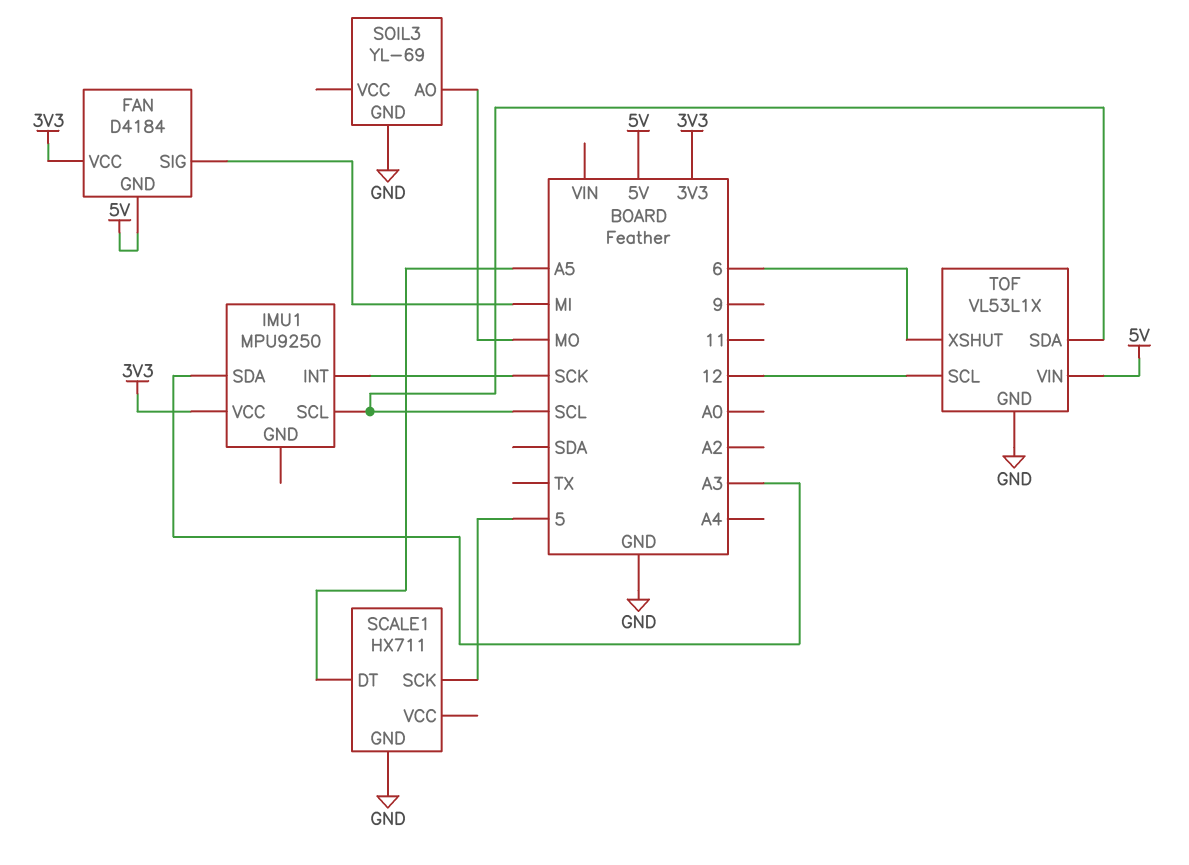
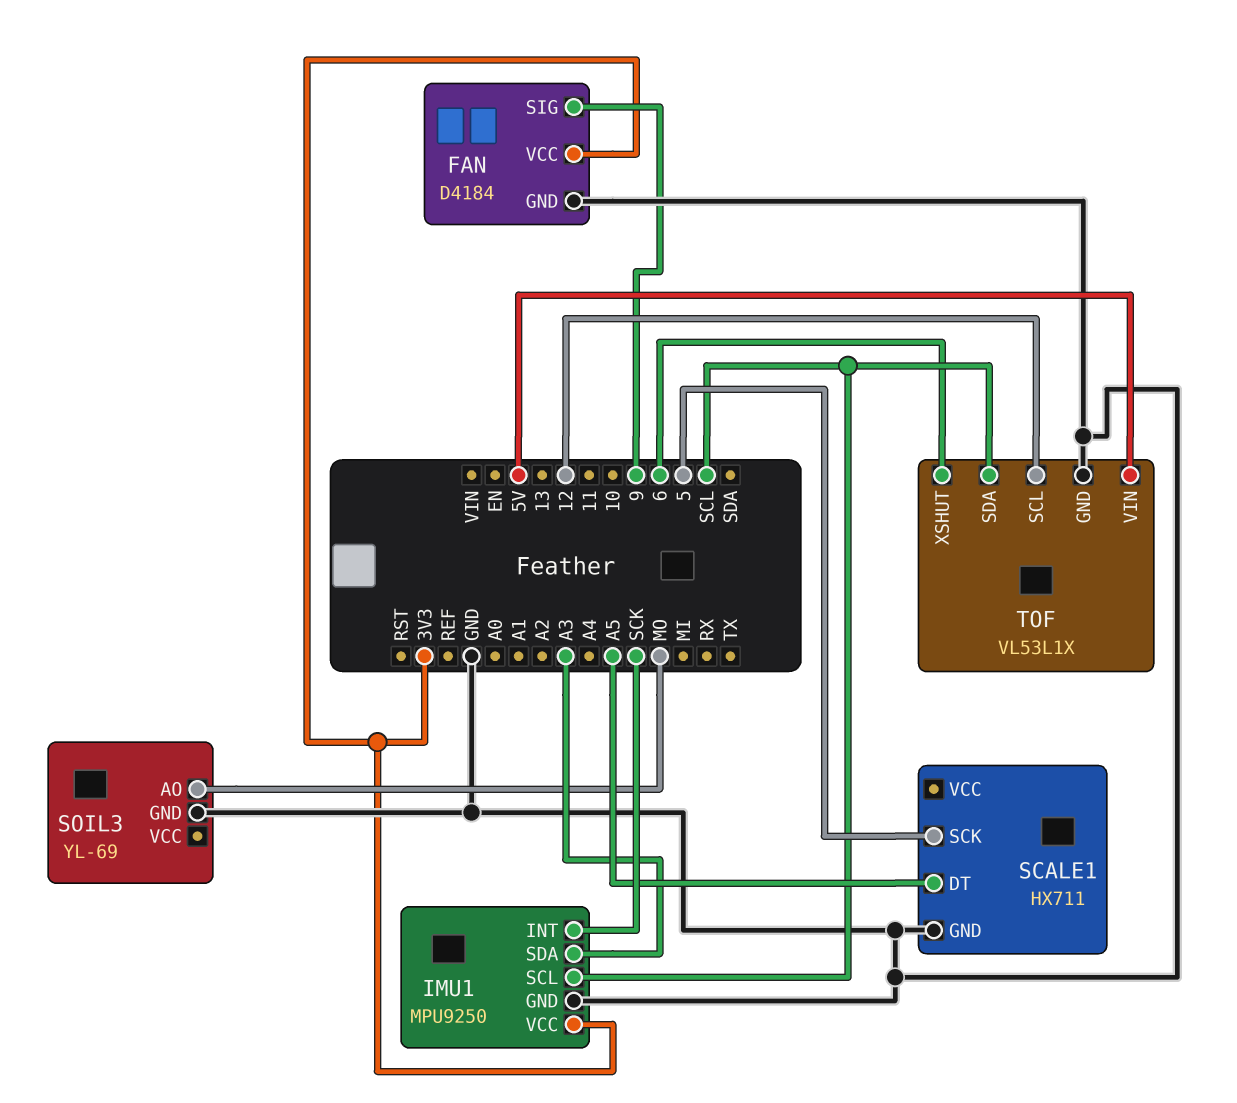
FAN pin GND: 5V -> GND
FAN pin SIG: MI -> 9
IMU1 pin GND: none -> GND

